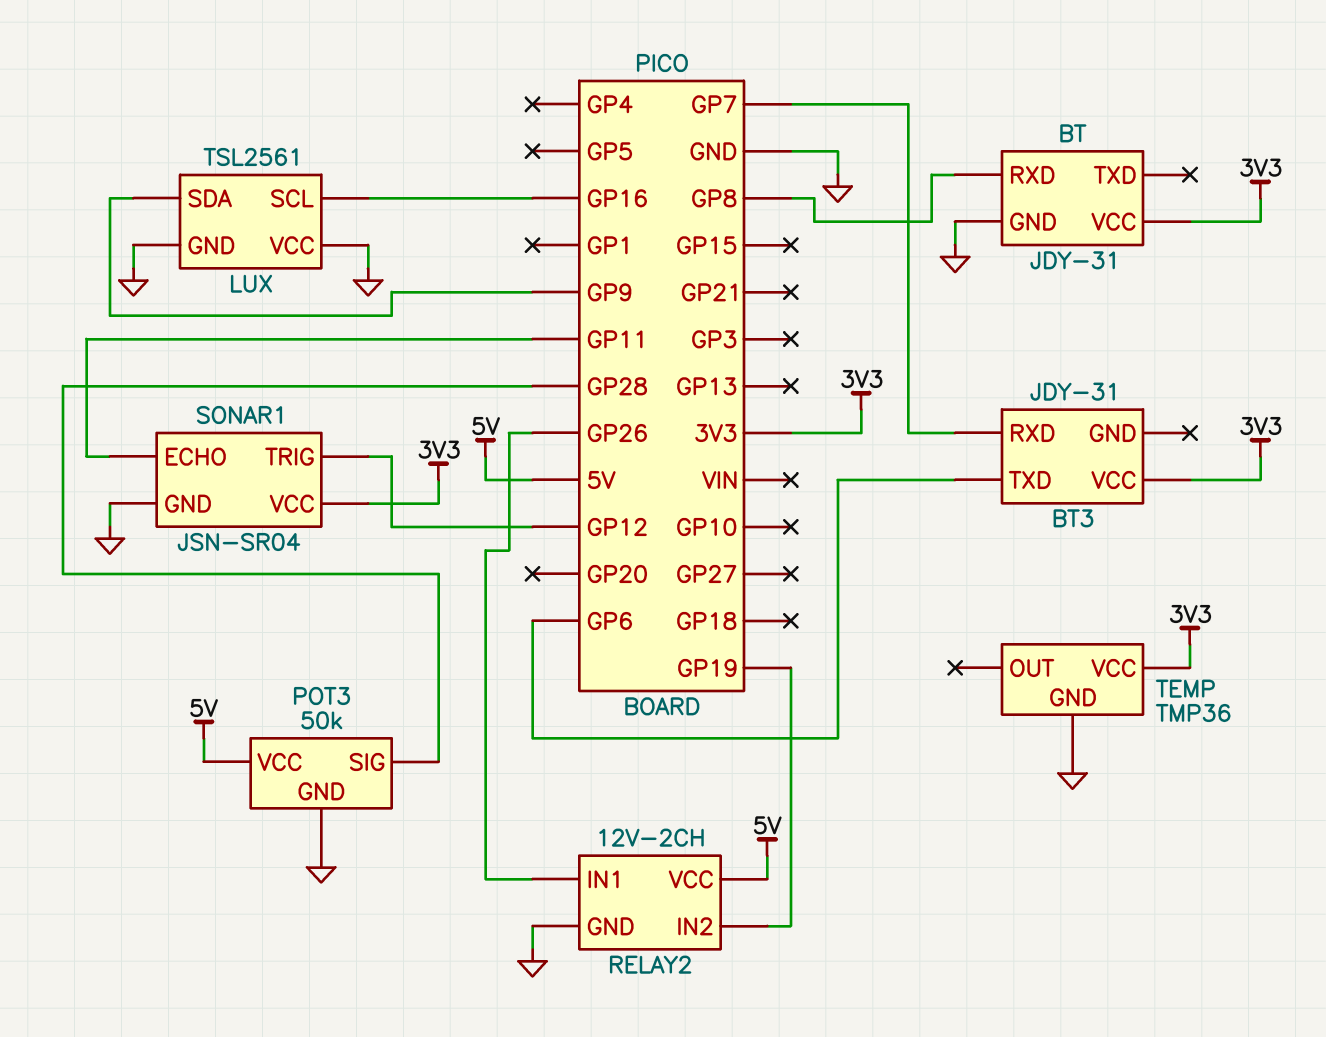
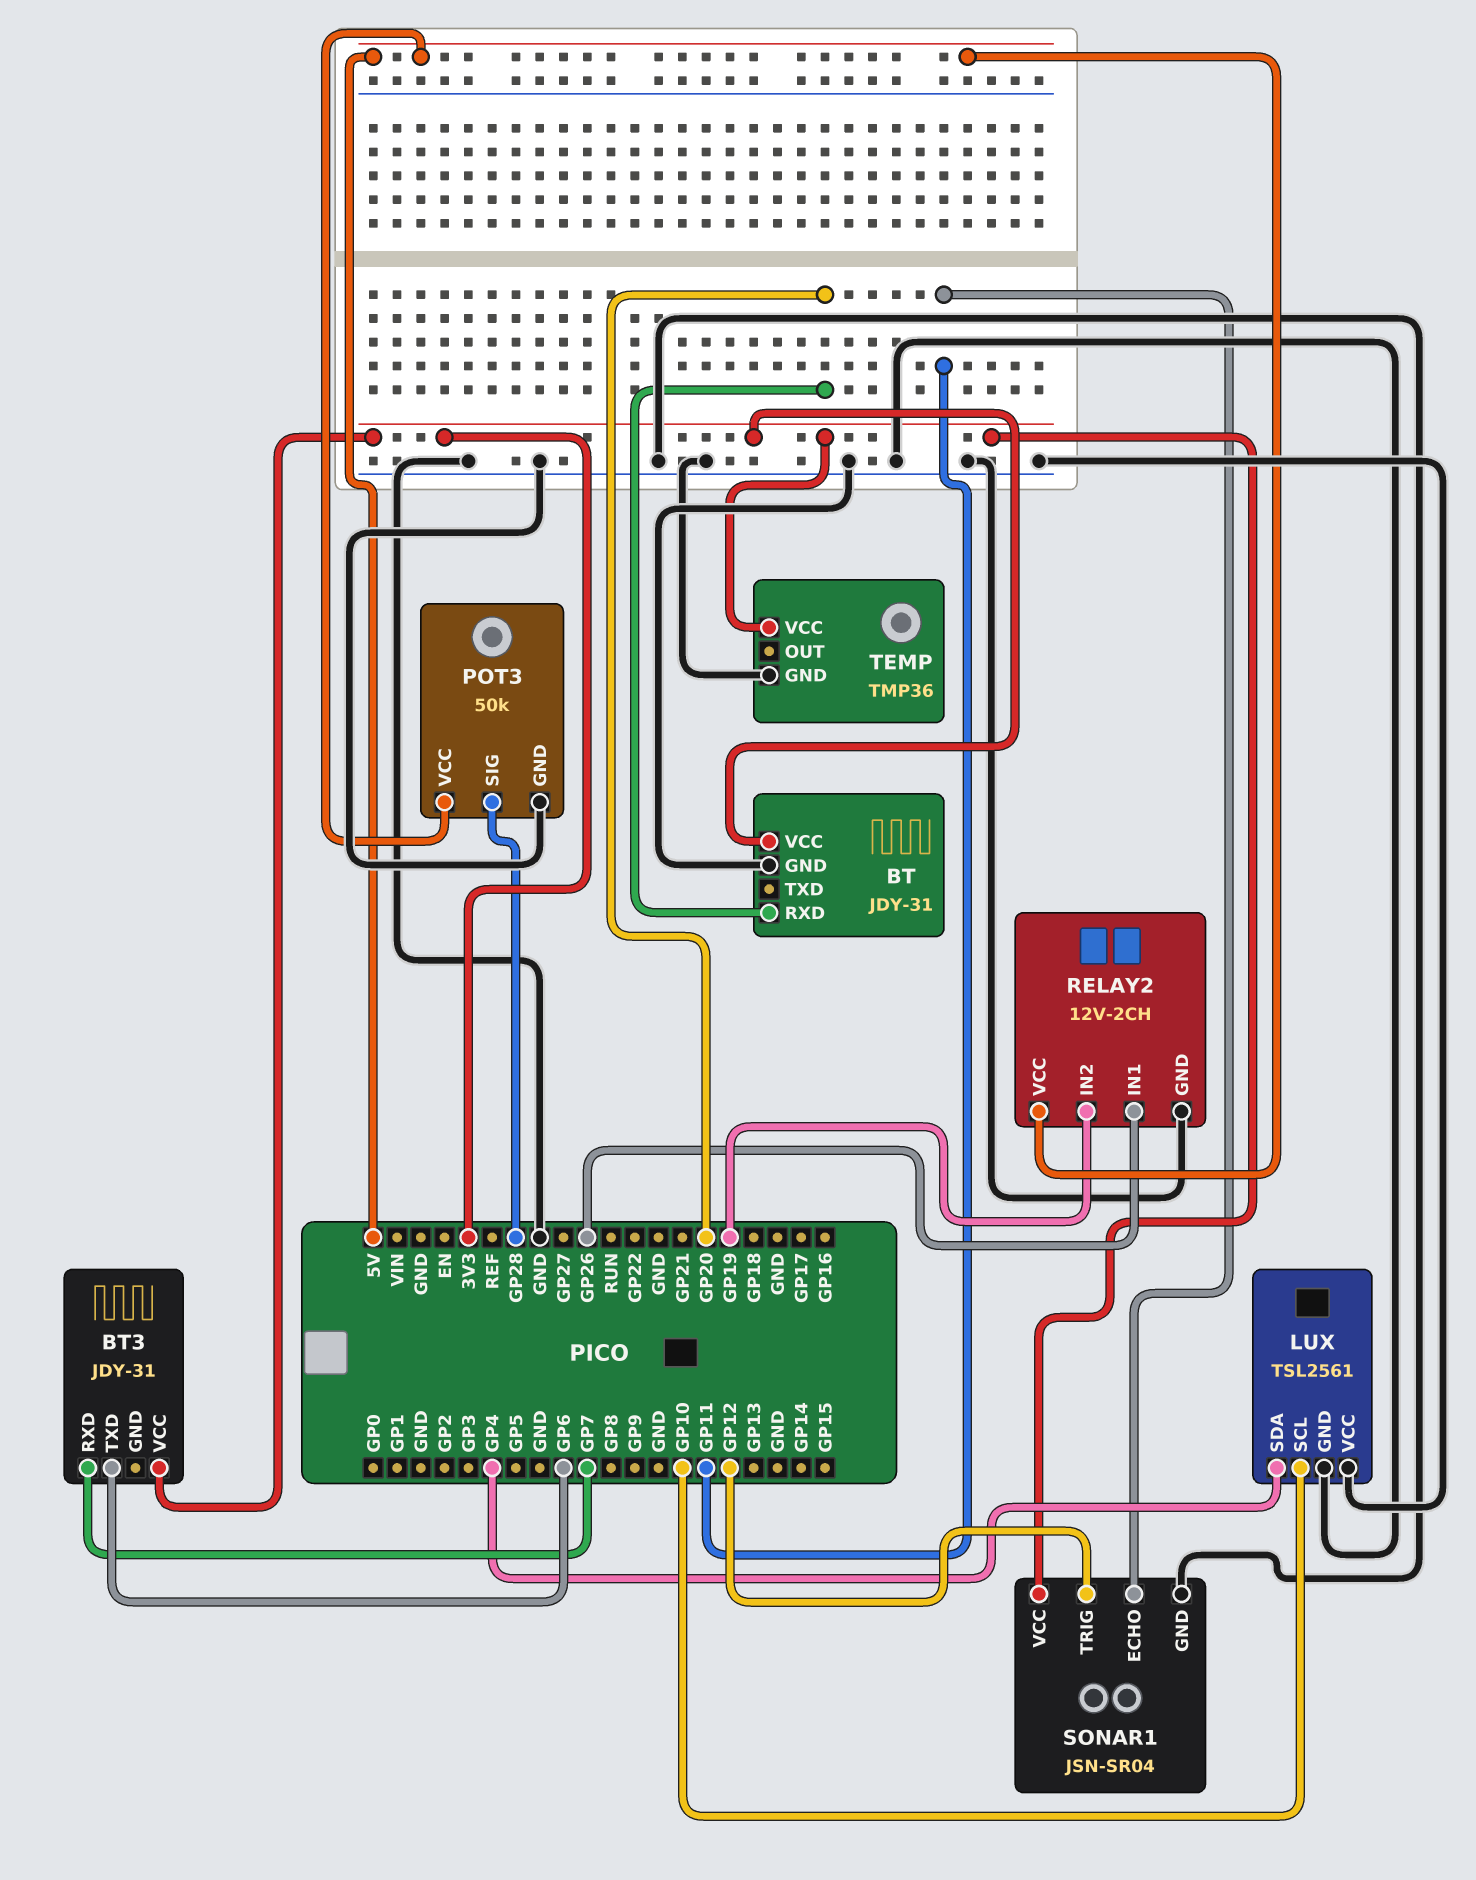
BT pin RXD: GP8 -> GP20
LUX pin SCL: GP16 -> GP10
LUX pin SDA: GP9 -> GP4

